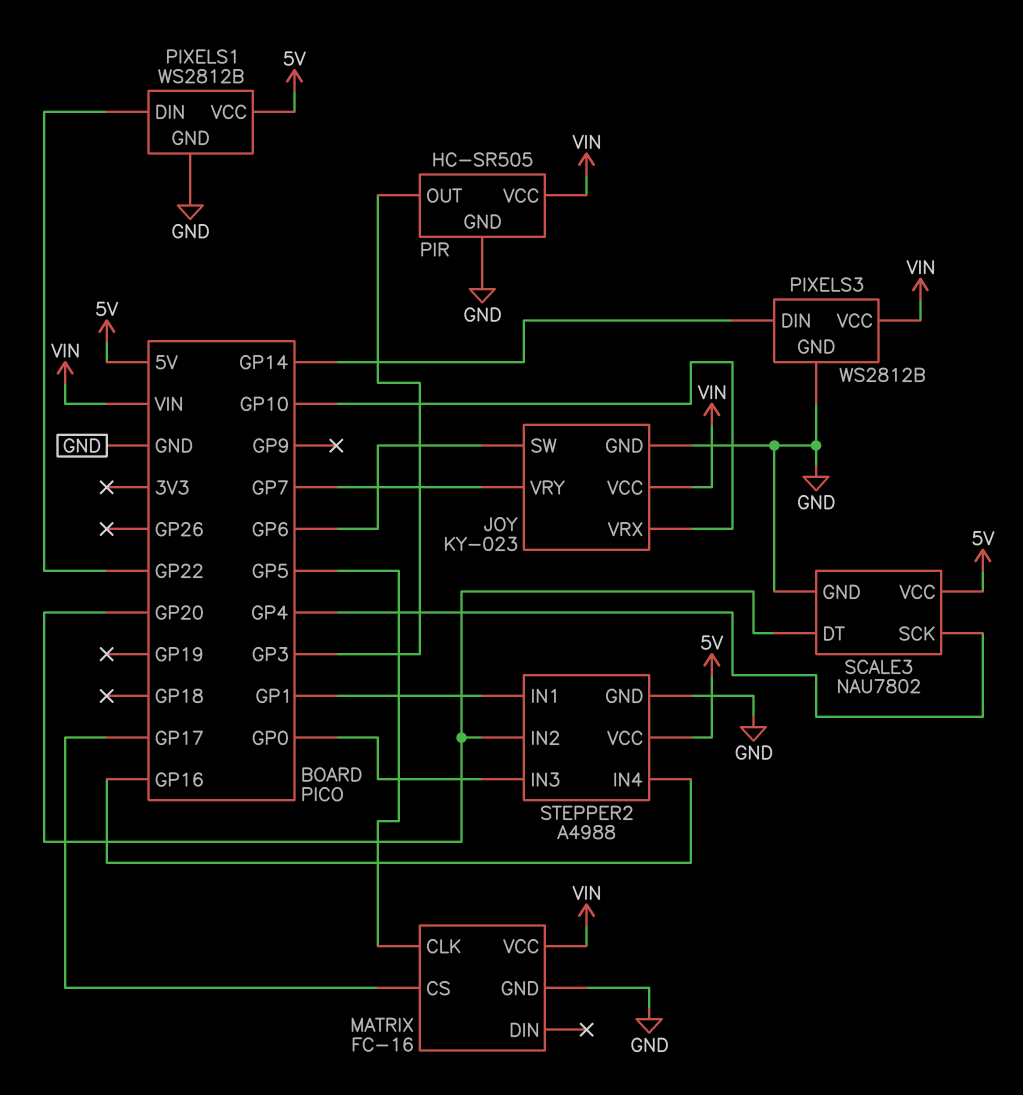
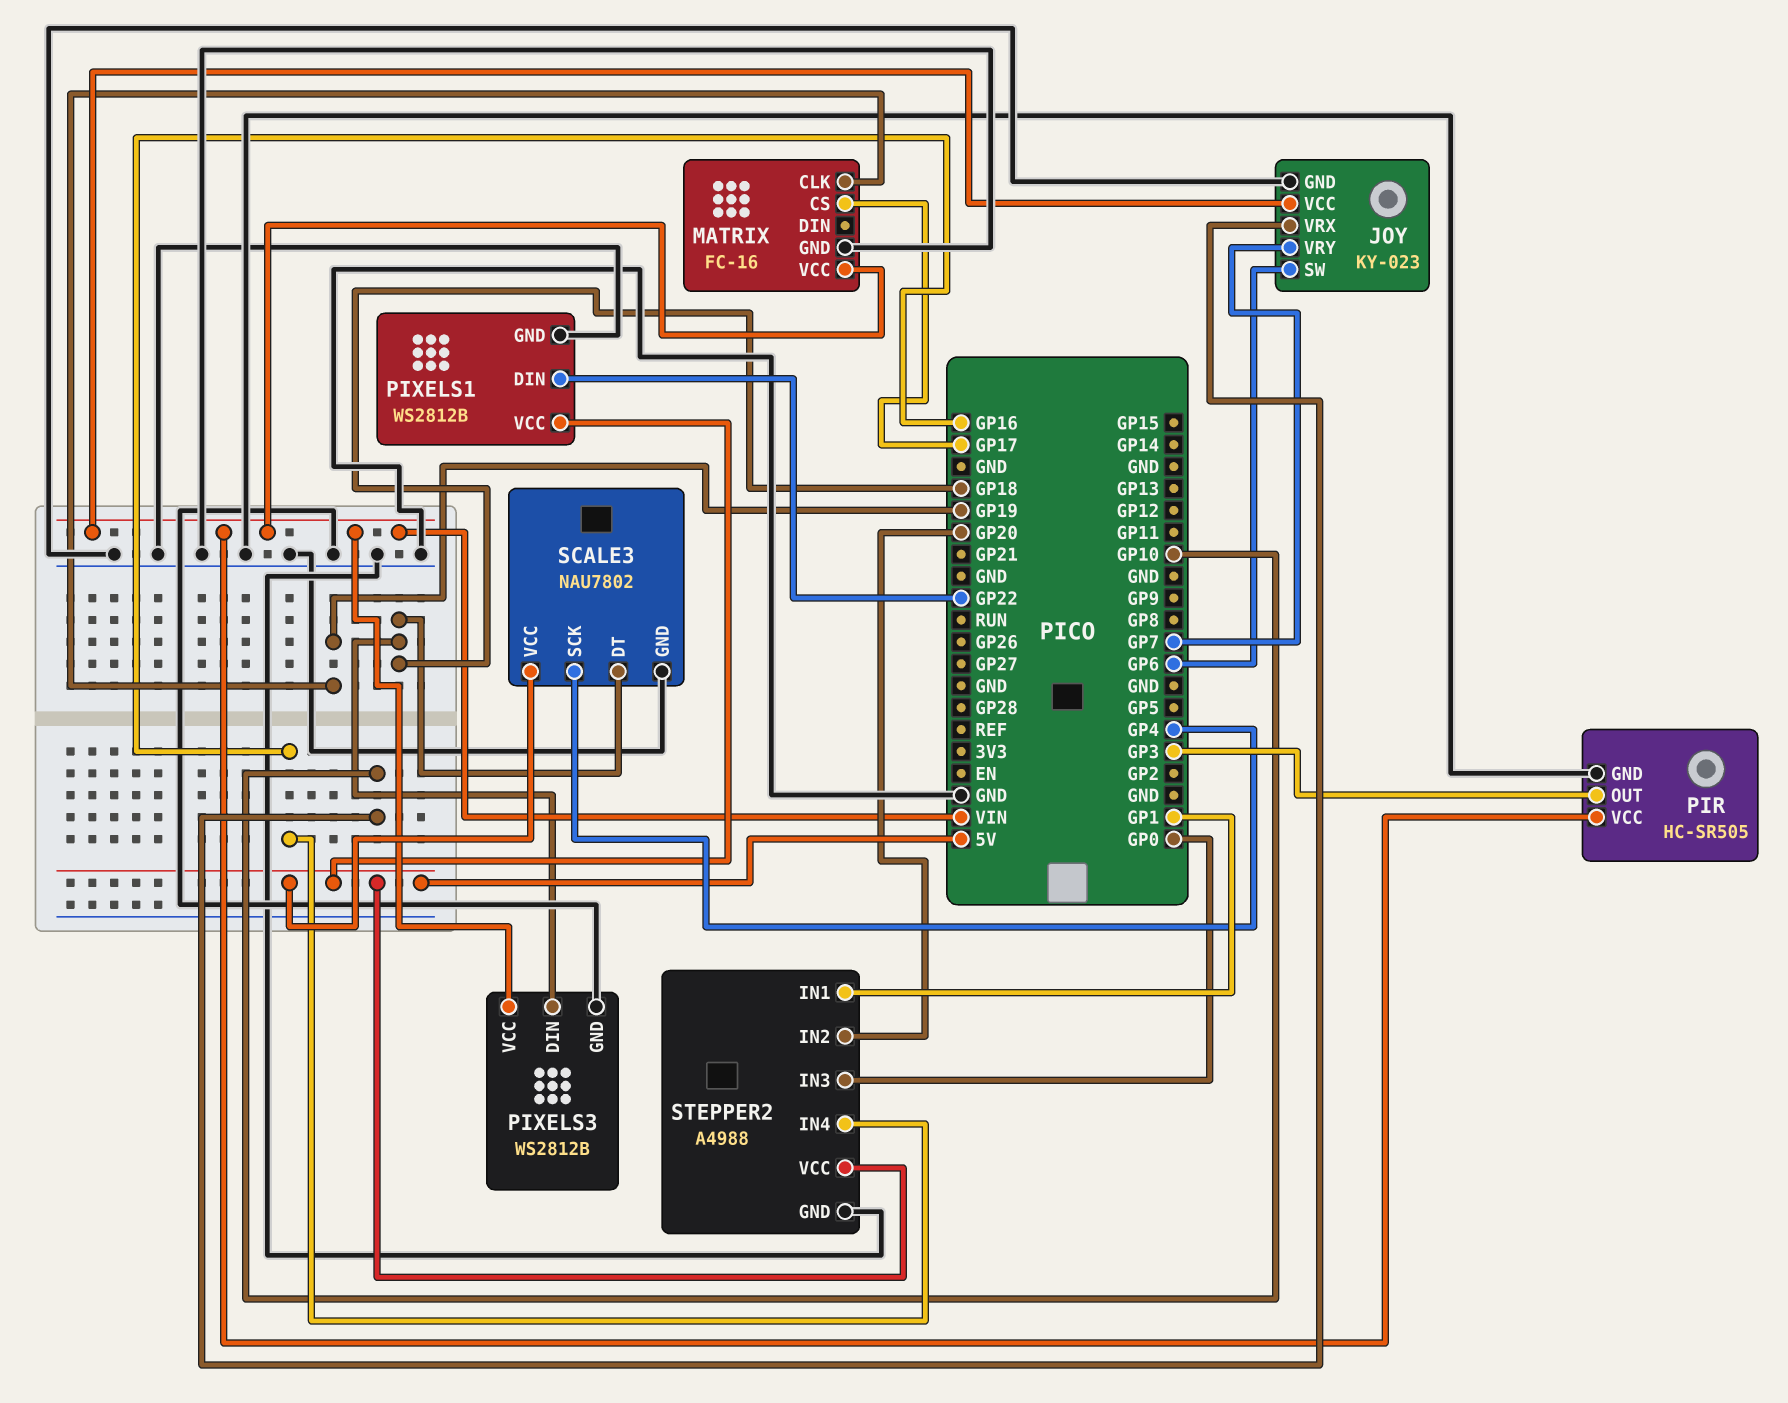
MATRIX pin CLK: GP5 -> GP19
PIXELS3 pin DIN: GP14 -> GP18
SCALE3 pin DT: GP20 -> GP18

